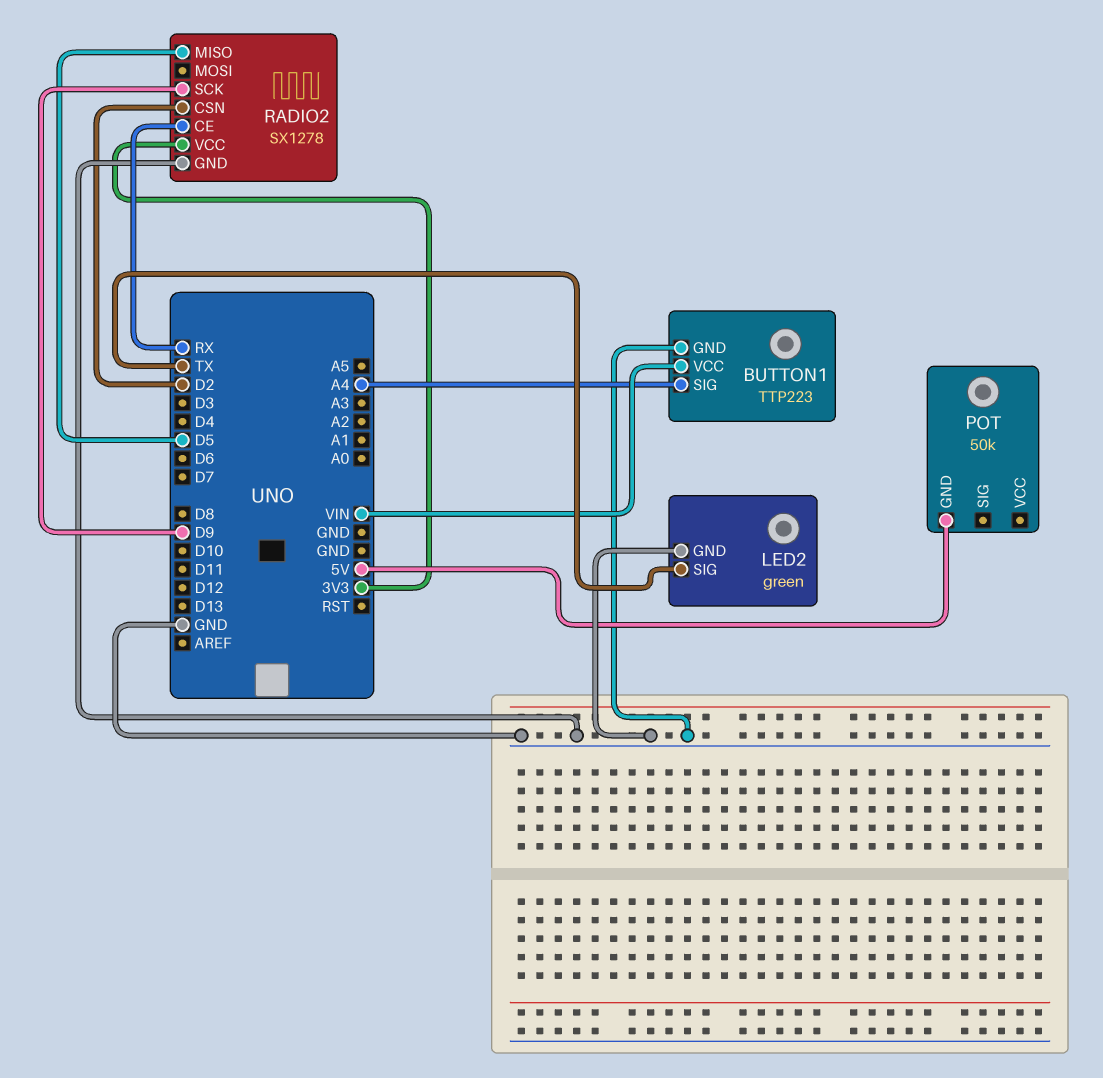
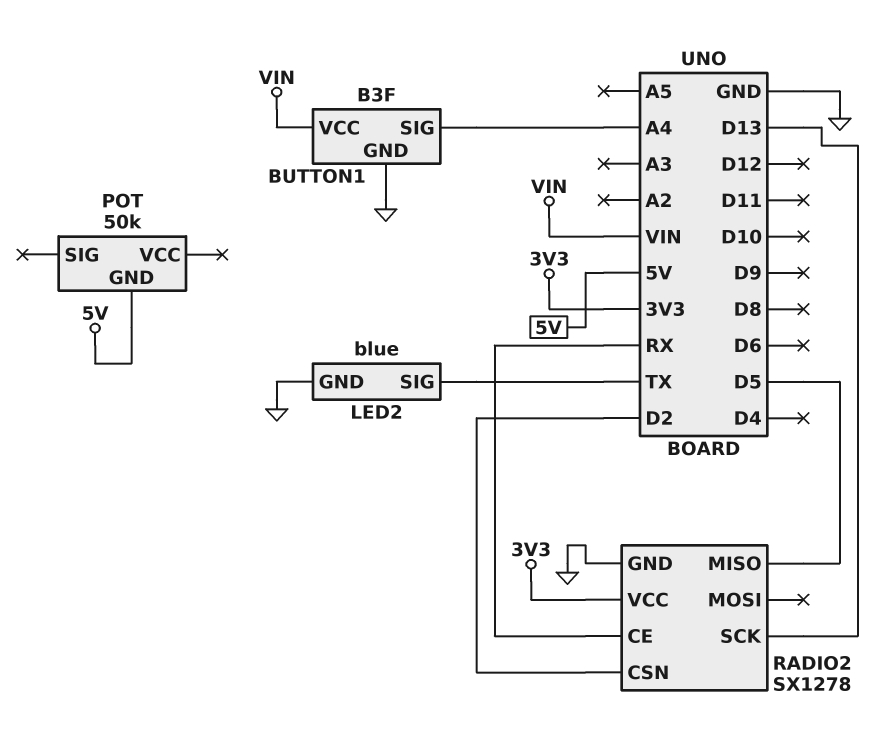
BUTTON1: TTP223 -> B3F
LED2: green -> blue
RADIO2 pin SCK: D9 -> D13

